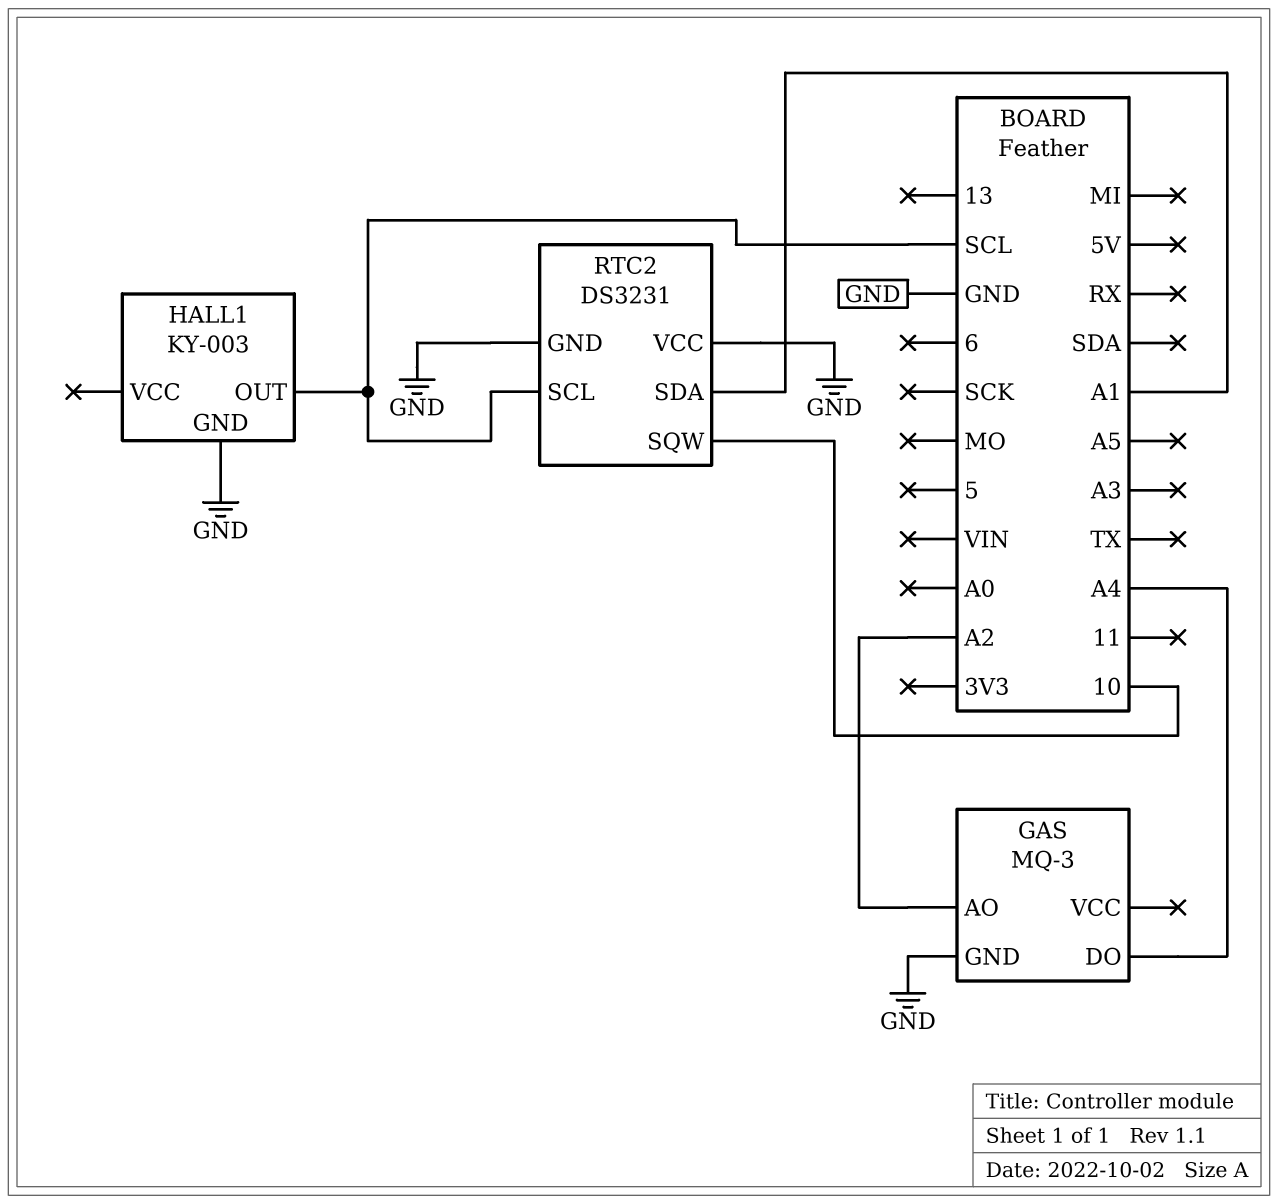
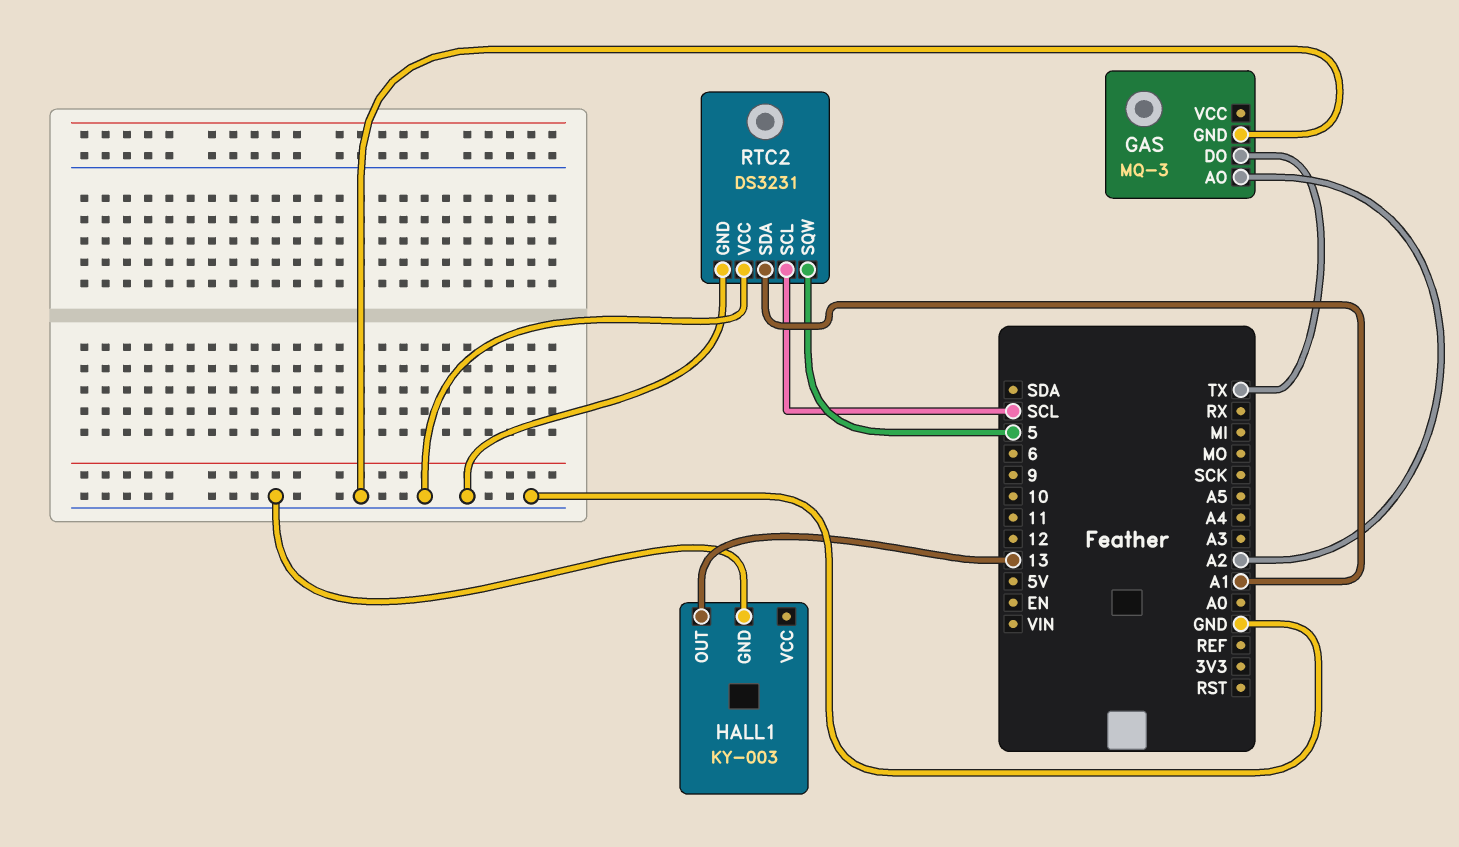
GAS pin DO: A4 -> TX
HALL1 pin OUT: SCL -> 13
RTC2 pin SQW: 10 -> 5

